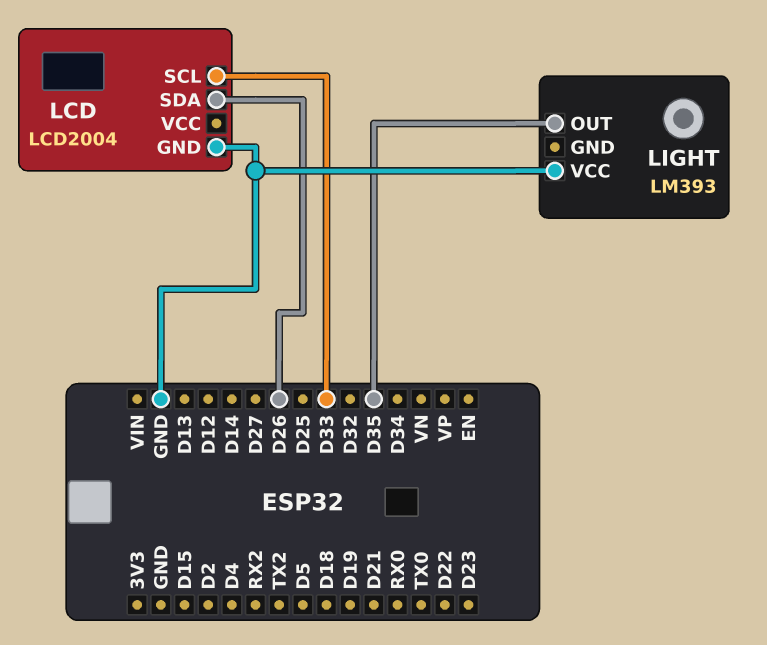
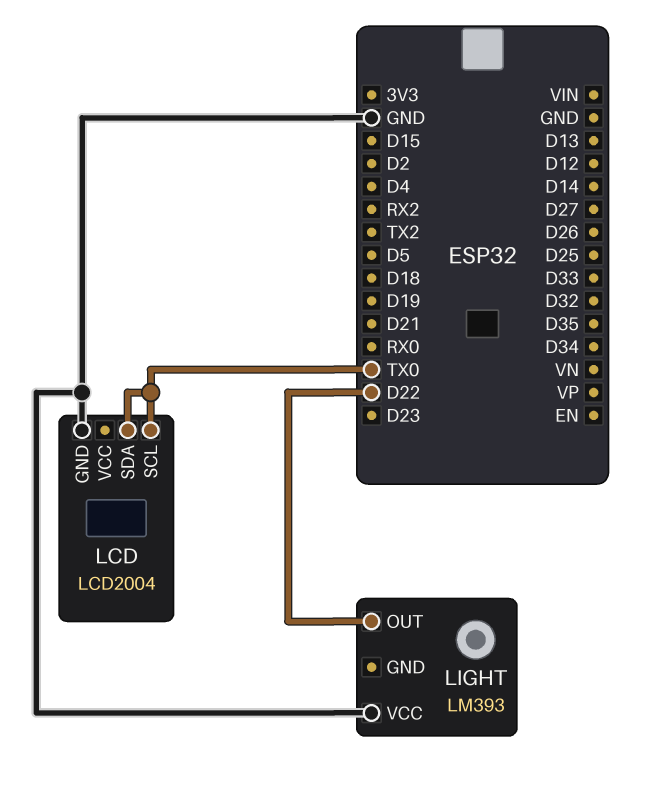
LCD pin SCL: D33 -> TX0
LCD pin SDA: D26 -> TX0
LIGHT pin OUT: D35 -> D22

